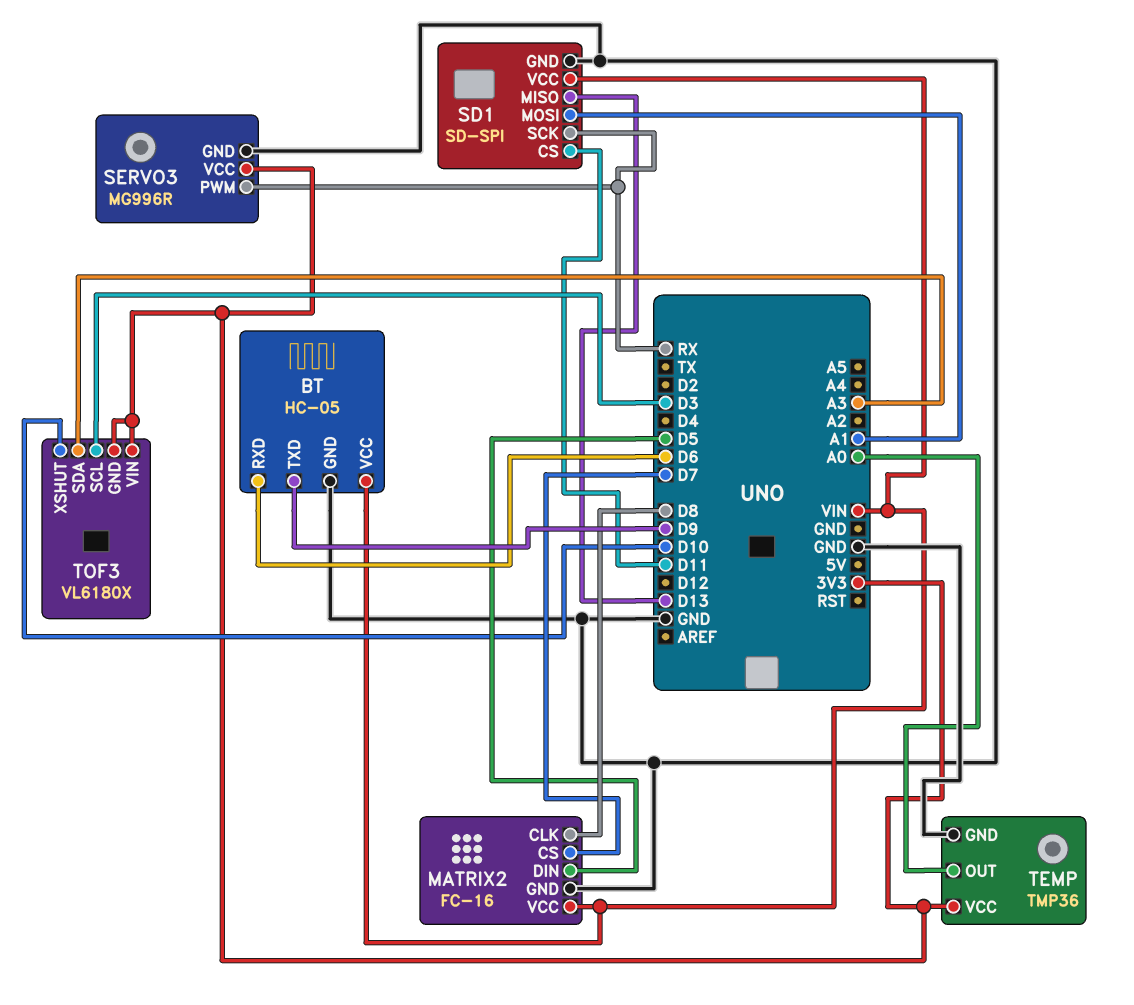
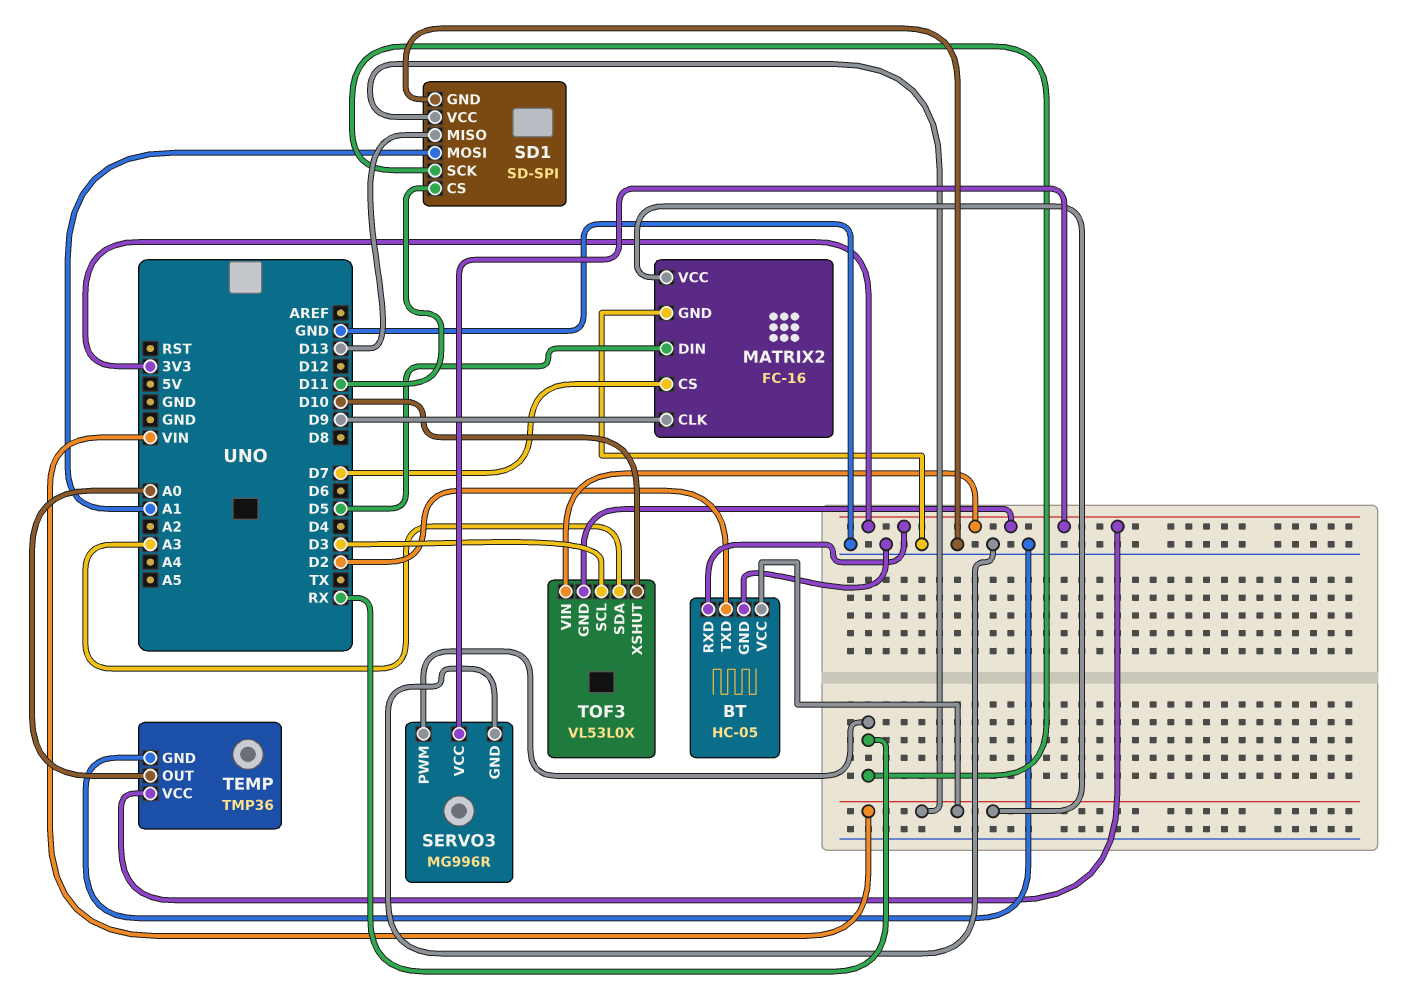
BT pin RXD: D6 -> 3V3
BT pin TXD: D9 -> D2
MATRIX2 pin CLK: D8 -> D9
TOF3: VL6180X -> VL53L0X

